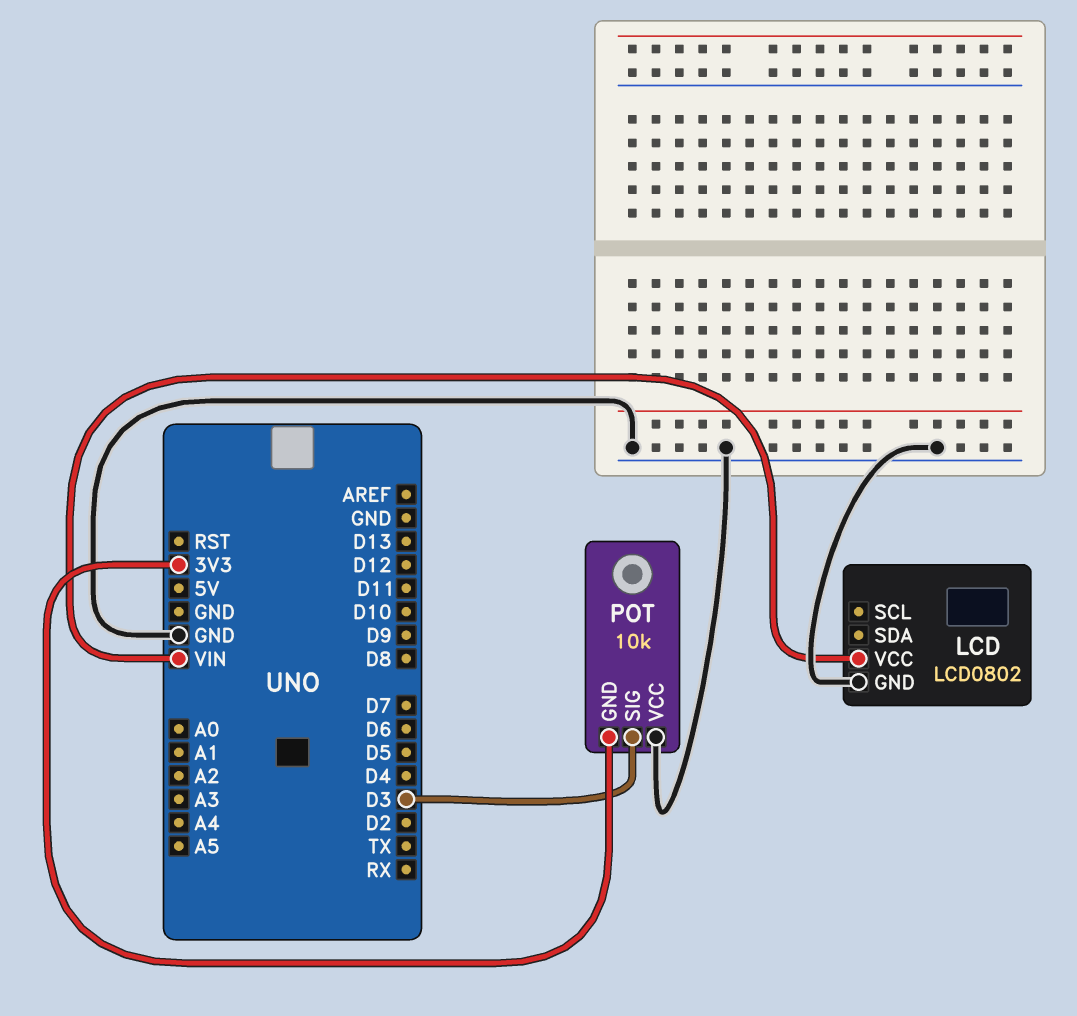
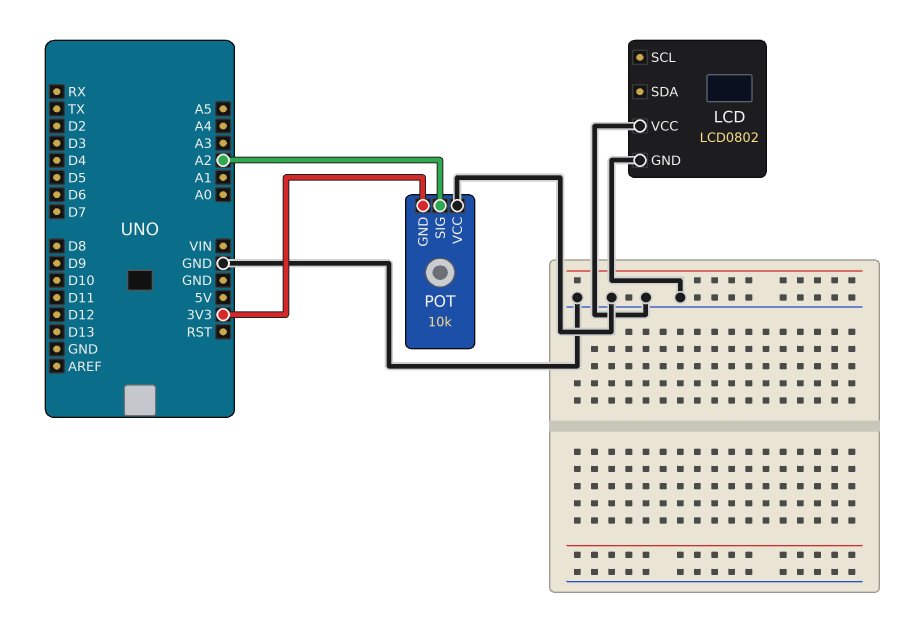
LCD pin VCC: VIN -> GND
POT pin SIG: D3 -> A2

